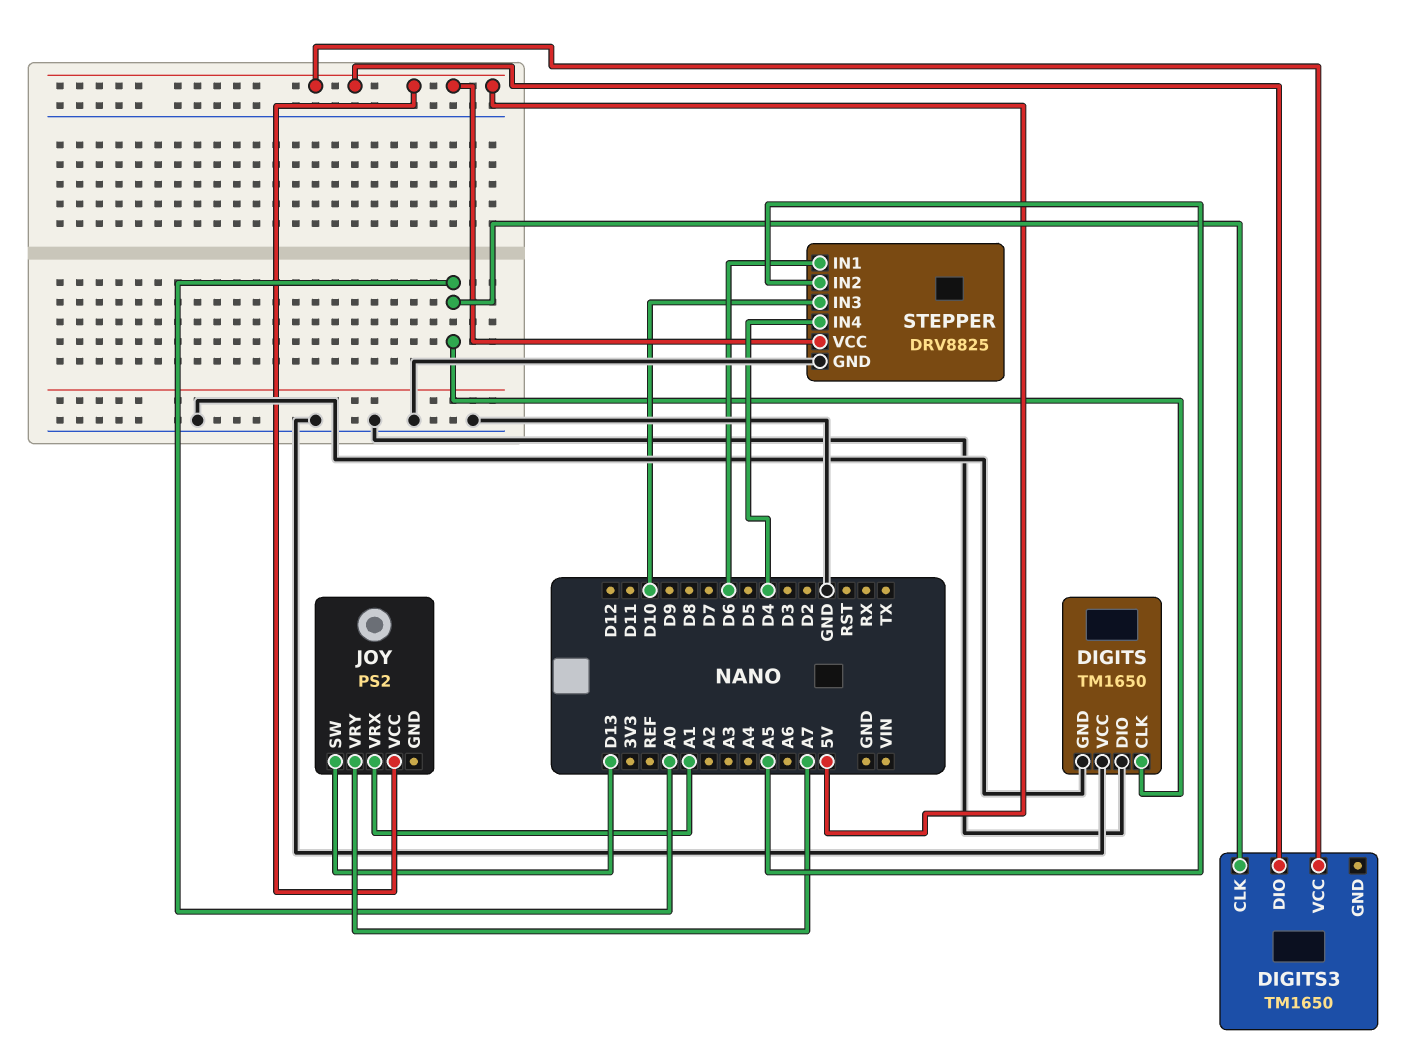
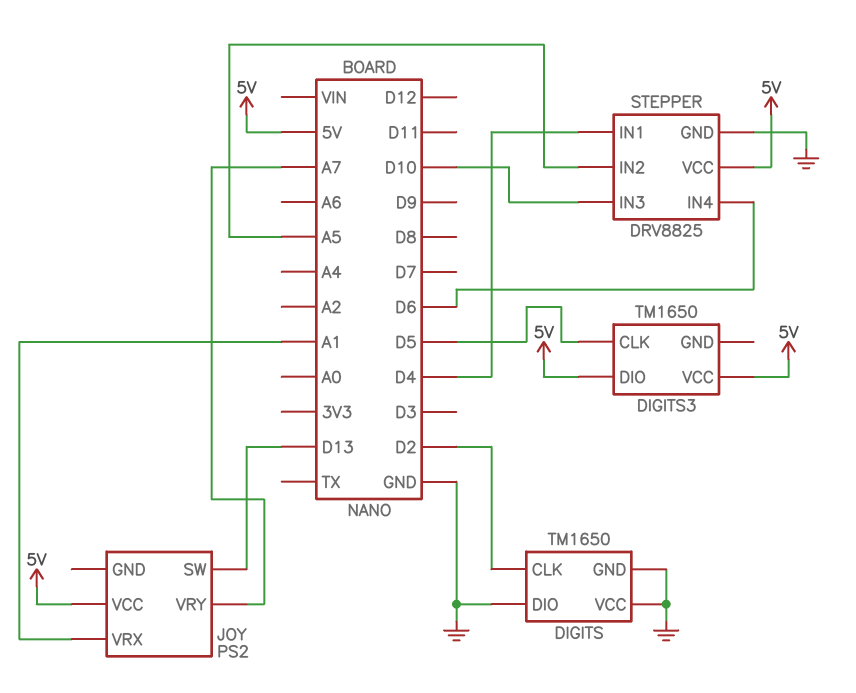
DIGITS pin CLK: A0 -> D2
DIGITS3 pin CLK: A0 -> D5
STEPPER pin IN1: D6 -> D4
STEPPER pin IN4: D4 -> D6

